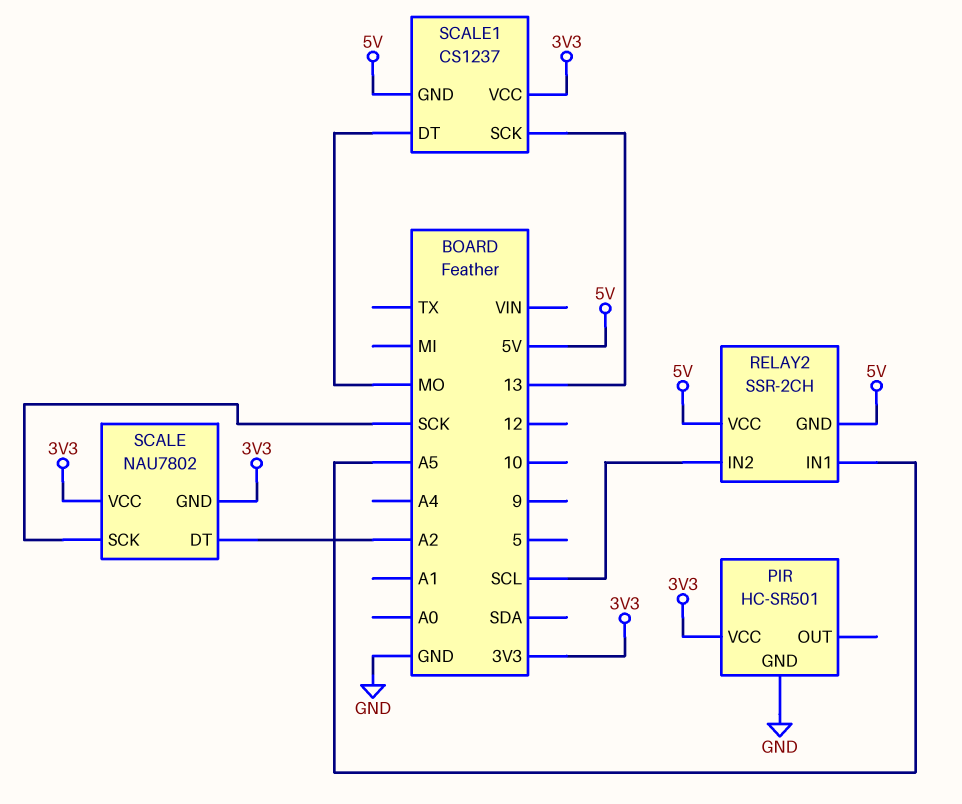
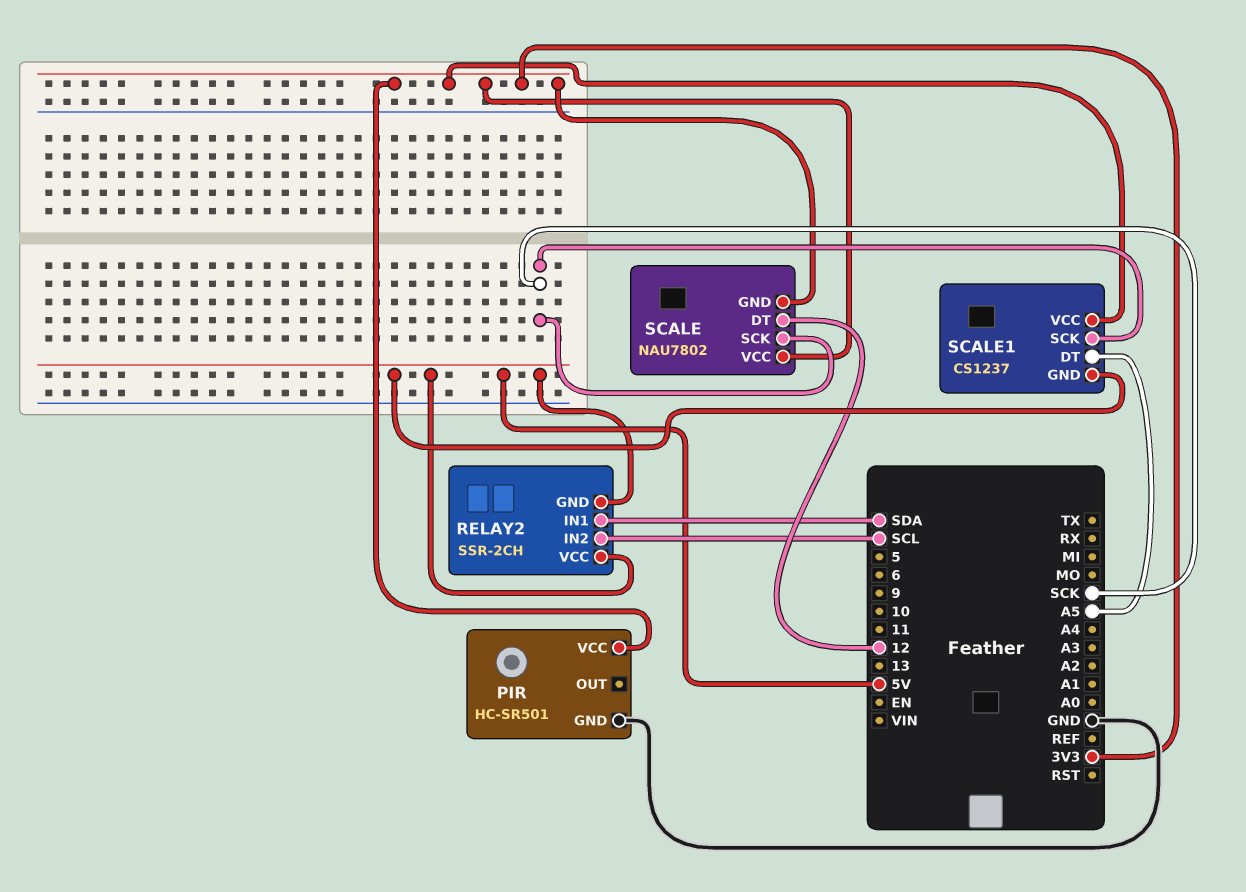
RELAY2 pin IN1: A5 -> SDA
SCALE pin DT: A2 -> 12
SCALE1 pin DT: MO -> A5
SCALE1 pin SCK: 13 -> SCK

